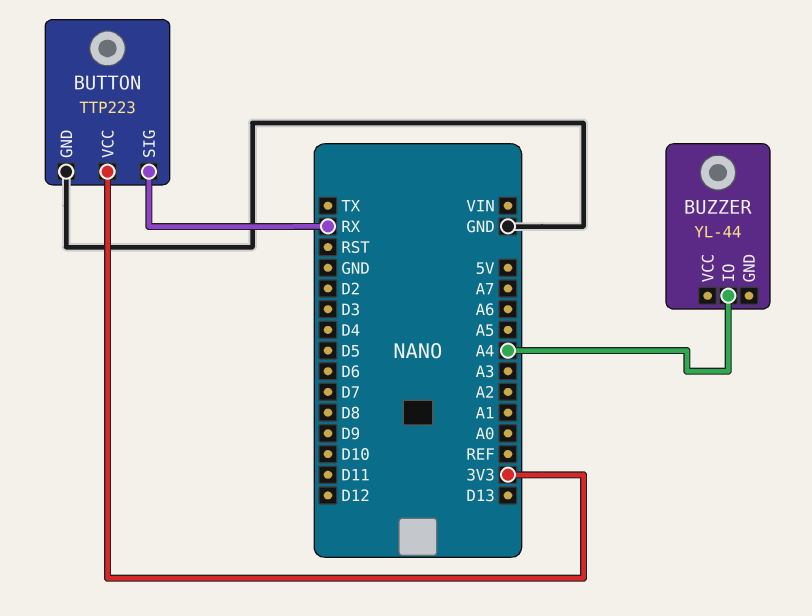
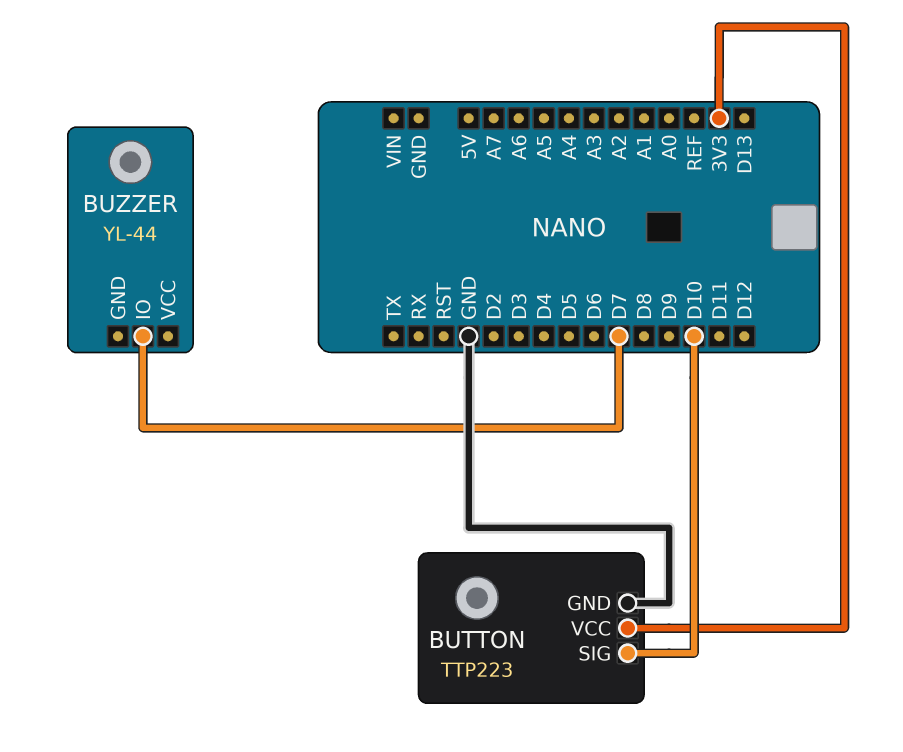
BUTTON pin SIG: RX -> D10
BUZZER pin IO: A4 -> D7

